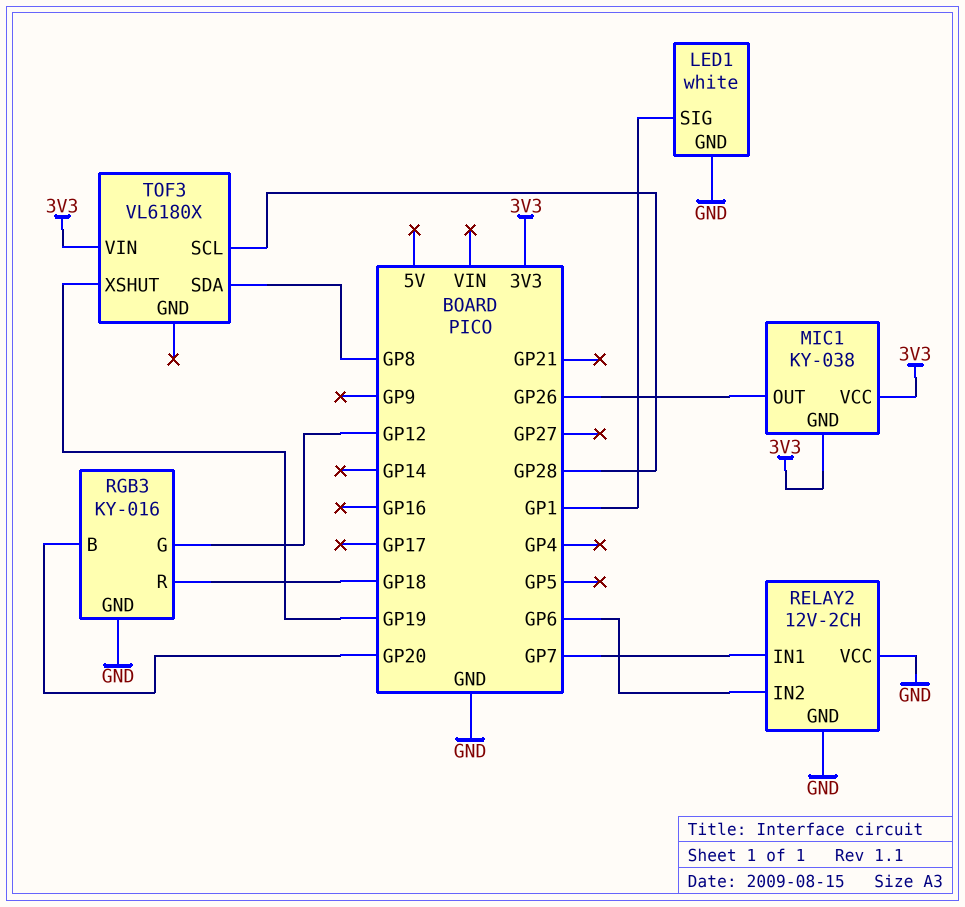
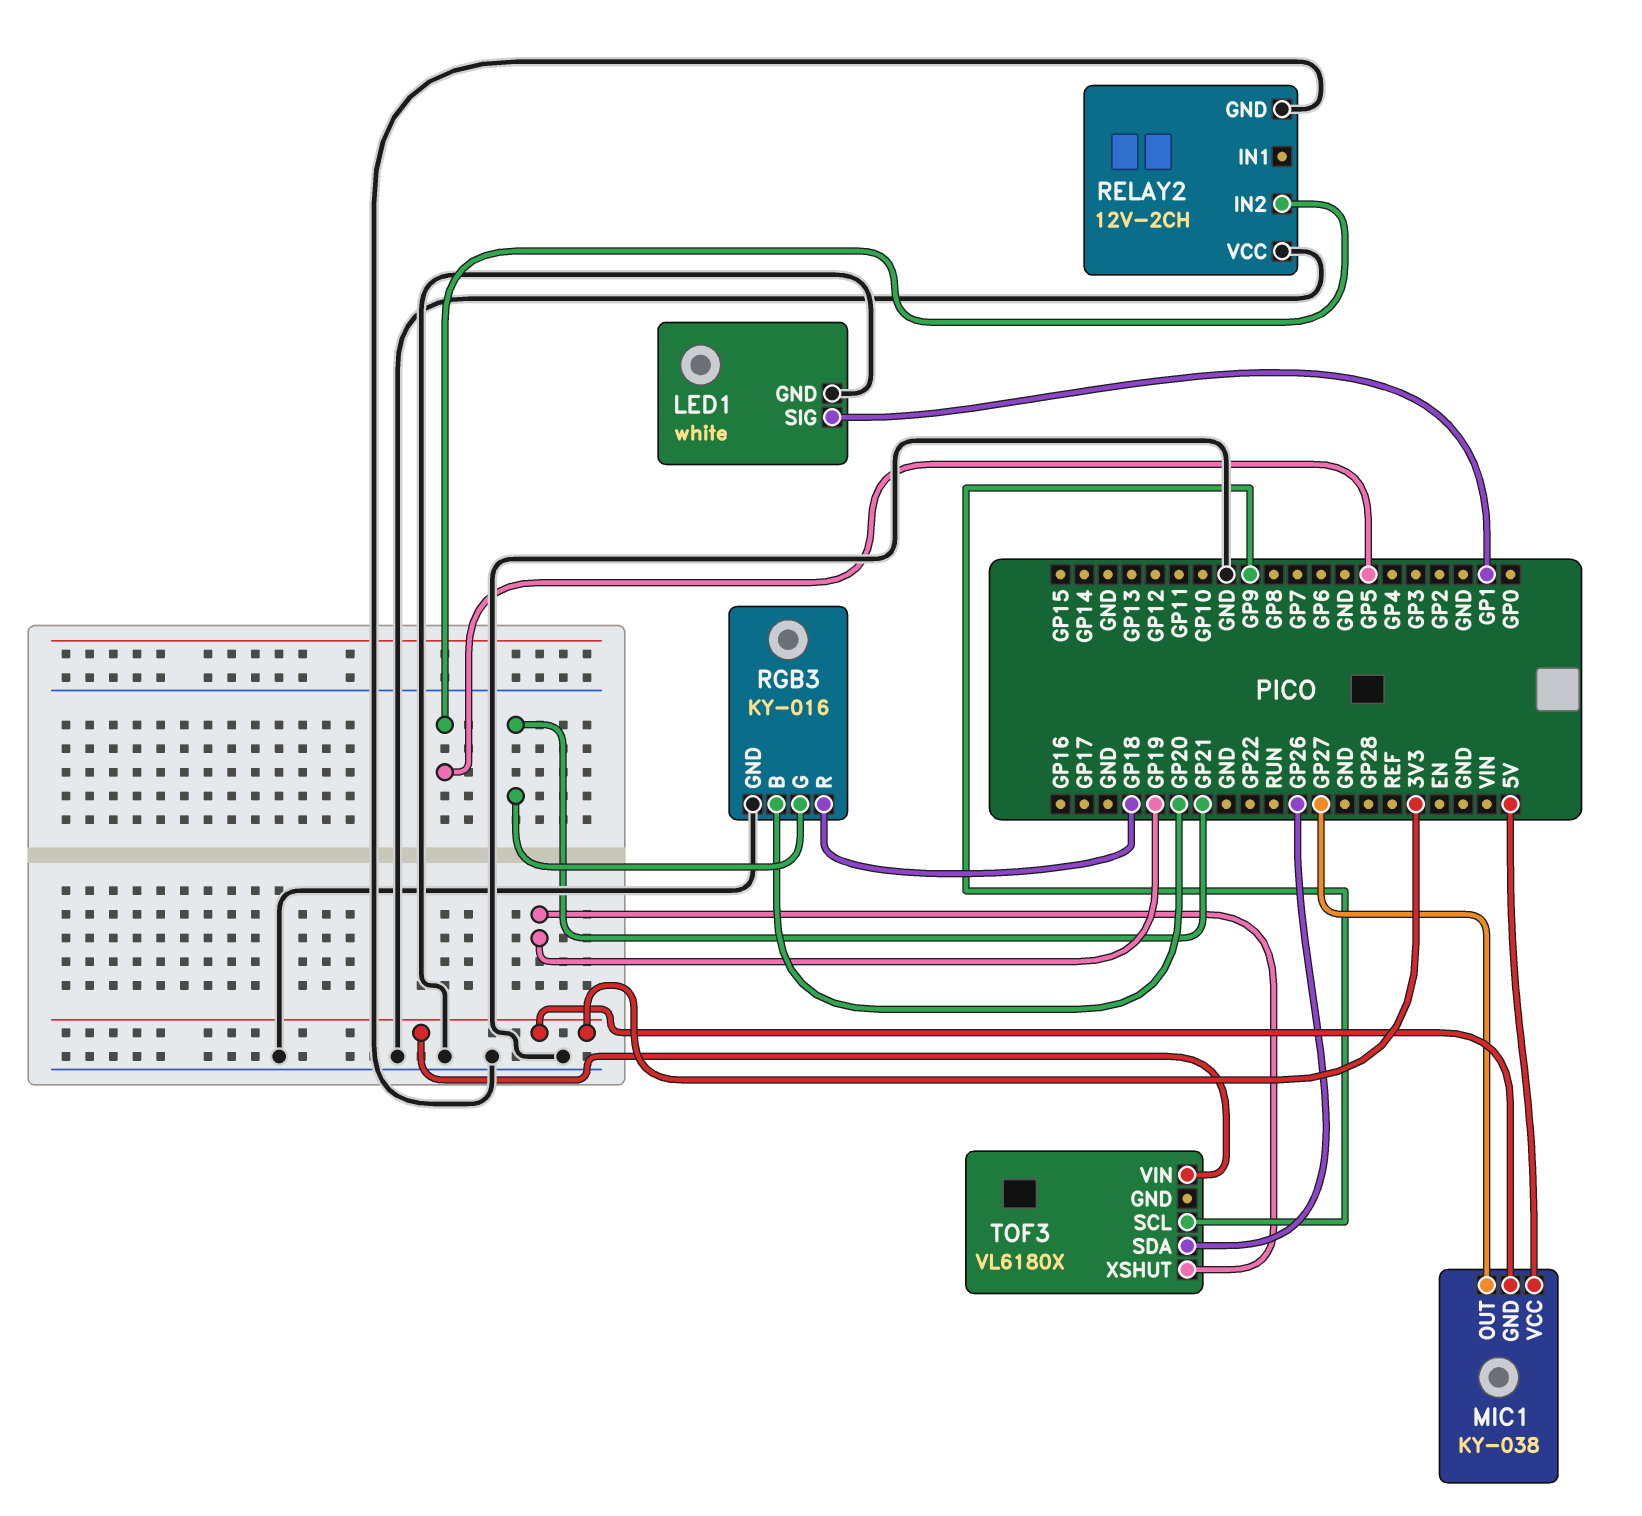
MIC1 pin OUT: GP26 -> GP27
MIC1 pin VCC: 3V3 -> 5V
RELAY2 pin IN1: GP7 -> none
RELAY2 pin IN2: GP6 -> GP5
RGB3 pin G: GP12 -> GP21
TOF3 pin SCL: GP28 -> GP9
TOF3 pin SDA: GP8 -> GP26

